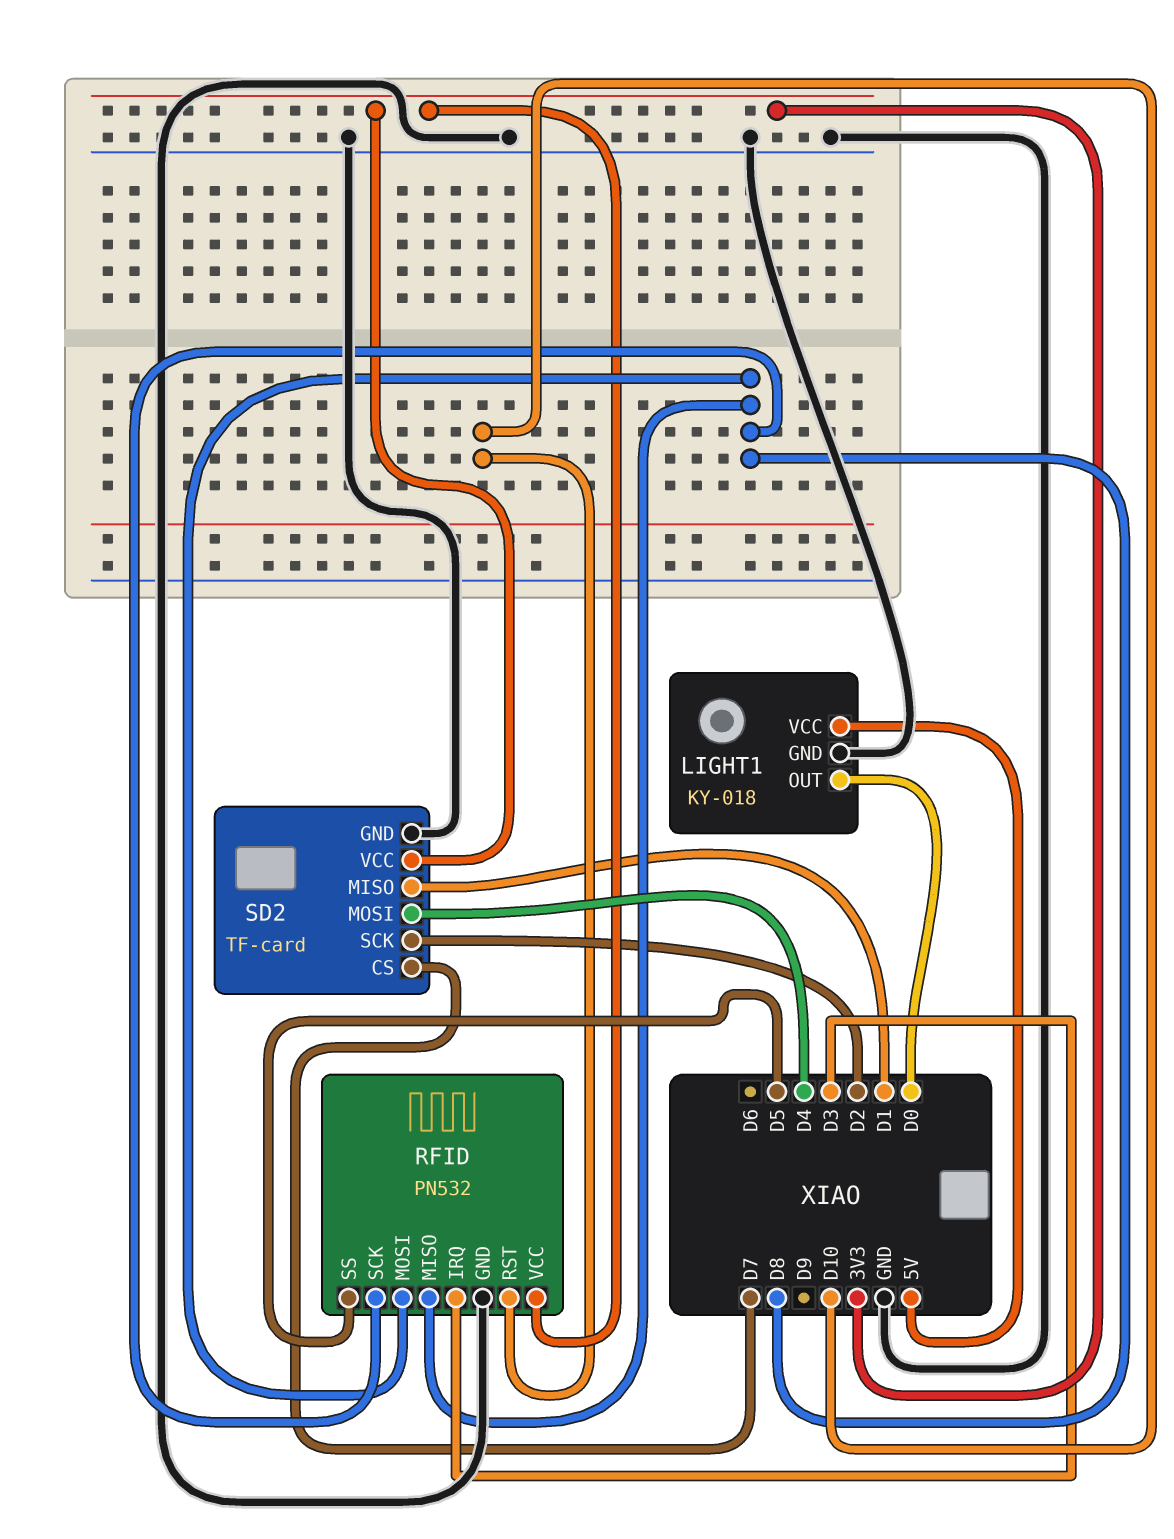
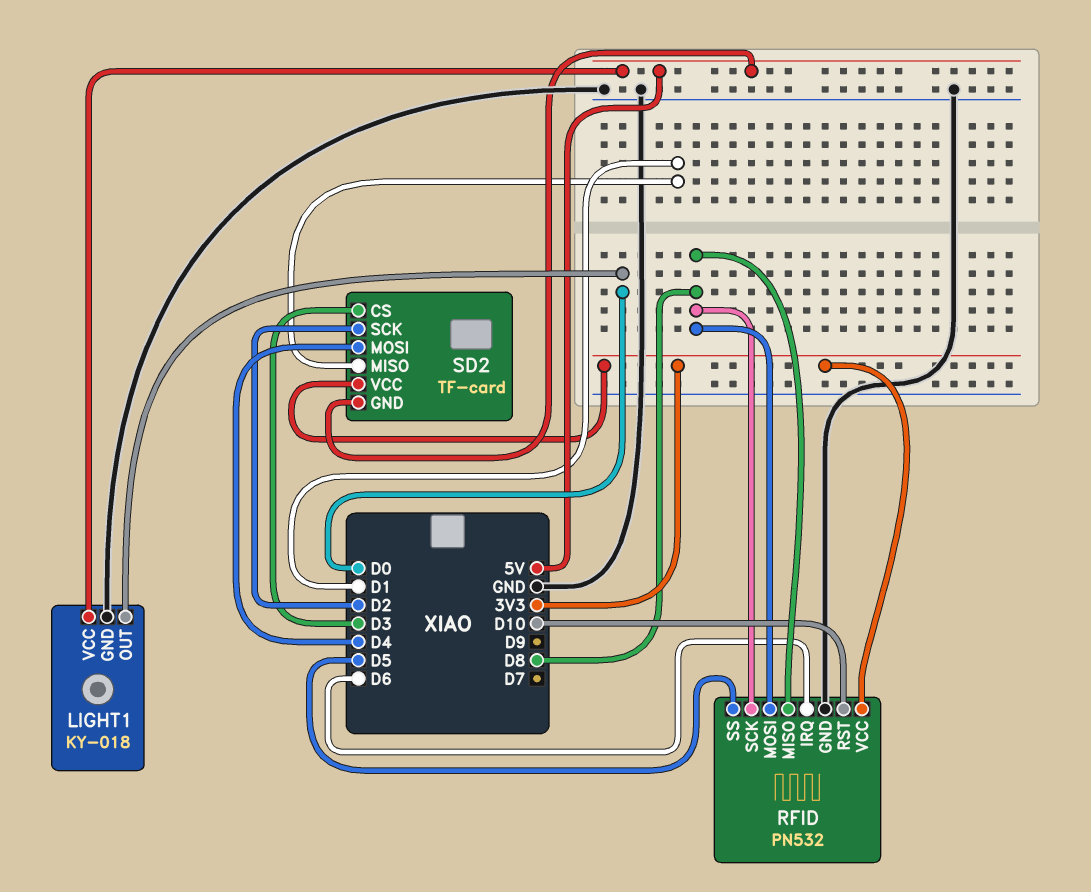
RFID pin IRQ: D3 -> D6
SD2 pin CS: D7 -> D3
SD2 pin GND: GND -> 5V

